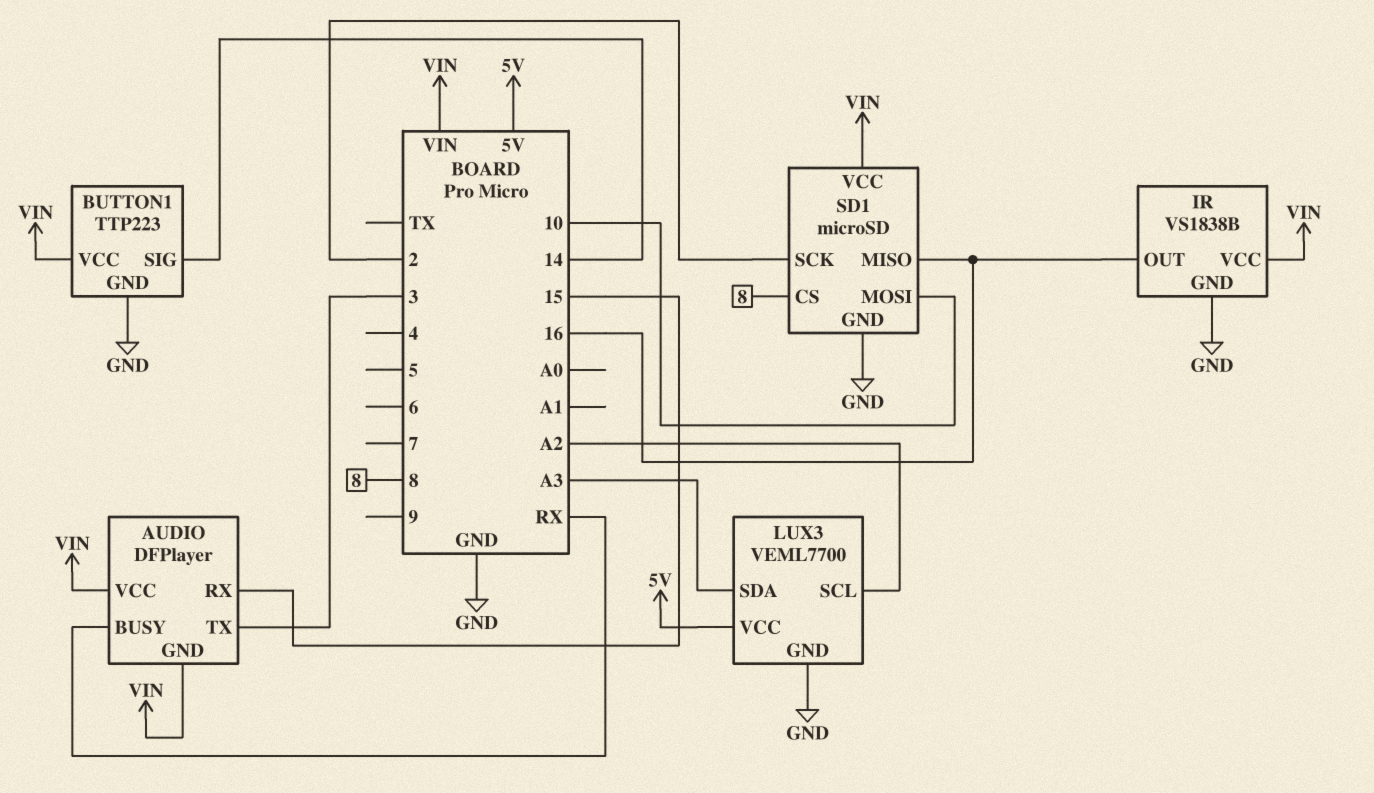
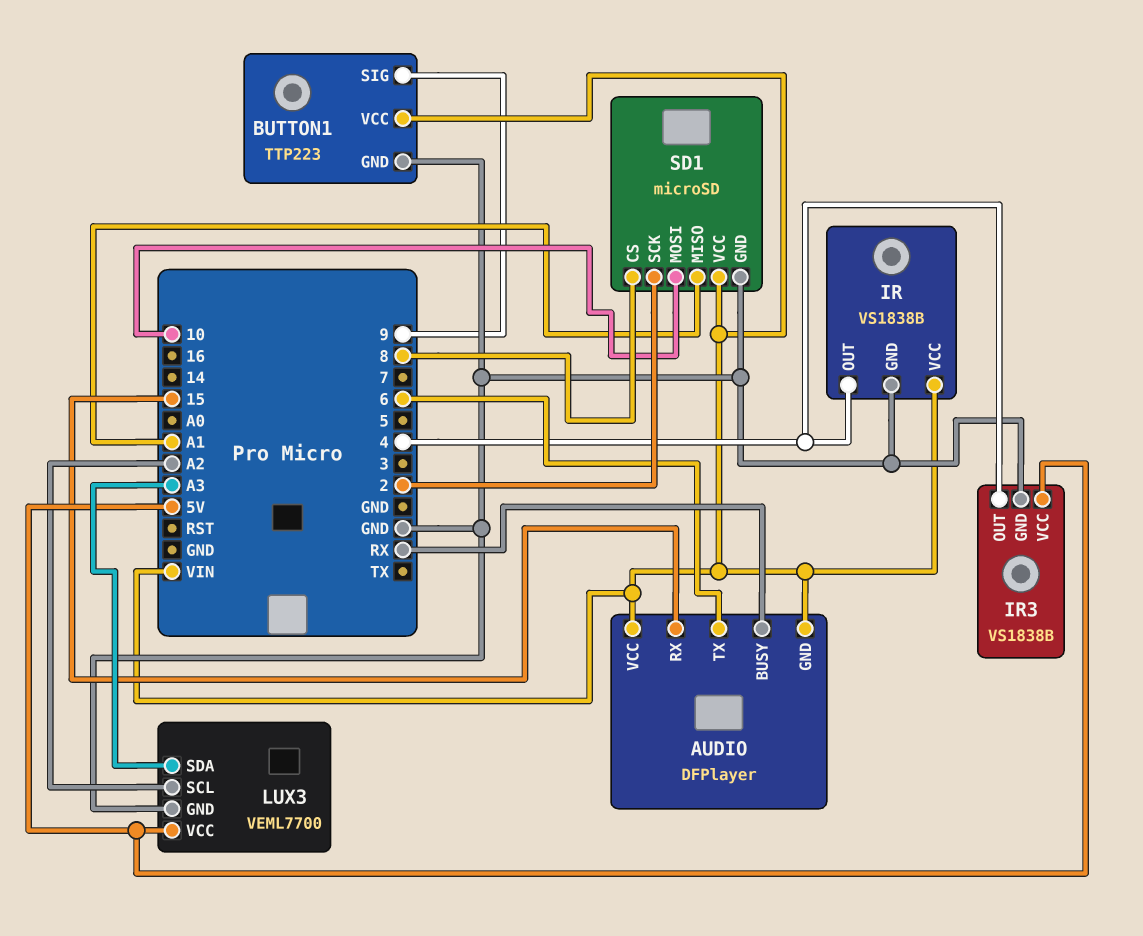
AUDIO pin TX: 3 -> 6
BUTTON1 pin SIG: 14 -> 9
IR pin OUT: 16 -> 4
IR3: none -> VS1838B
IR3 pin GND: none -> GND
IR3 pin OUT: none -> 4
IR3 pin VCC: none -> 5V
SD1 pin MISO: 16 -> A1

